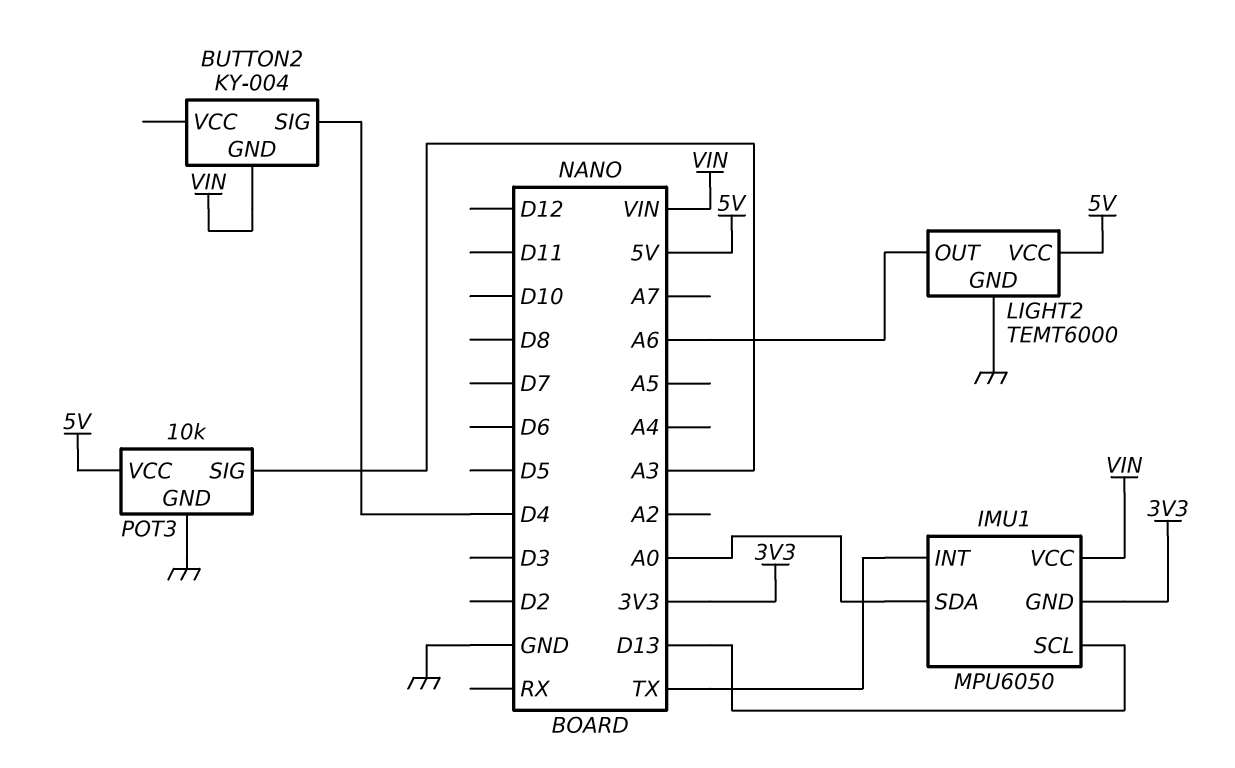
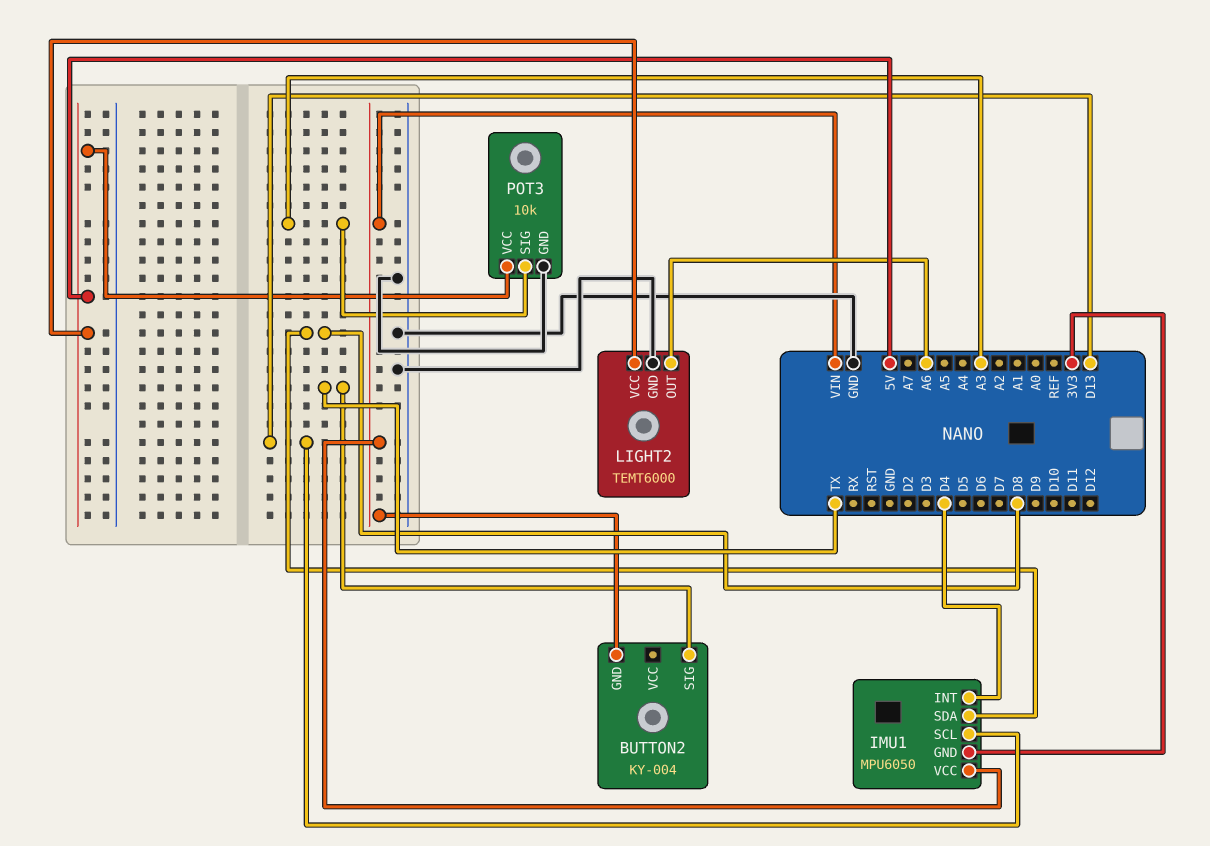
BUTTON2 pin SIG: D4 -> TX
IMU1 pin INT: TX -> D4
IMU1 pin SDA: A0 -> D8

